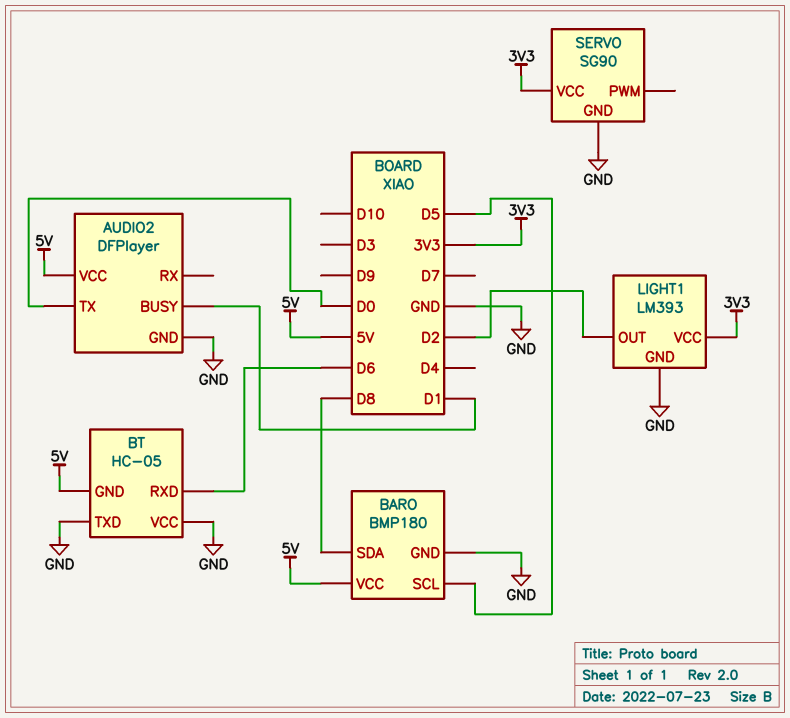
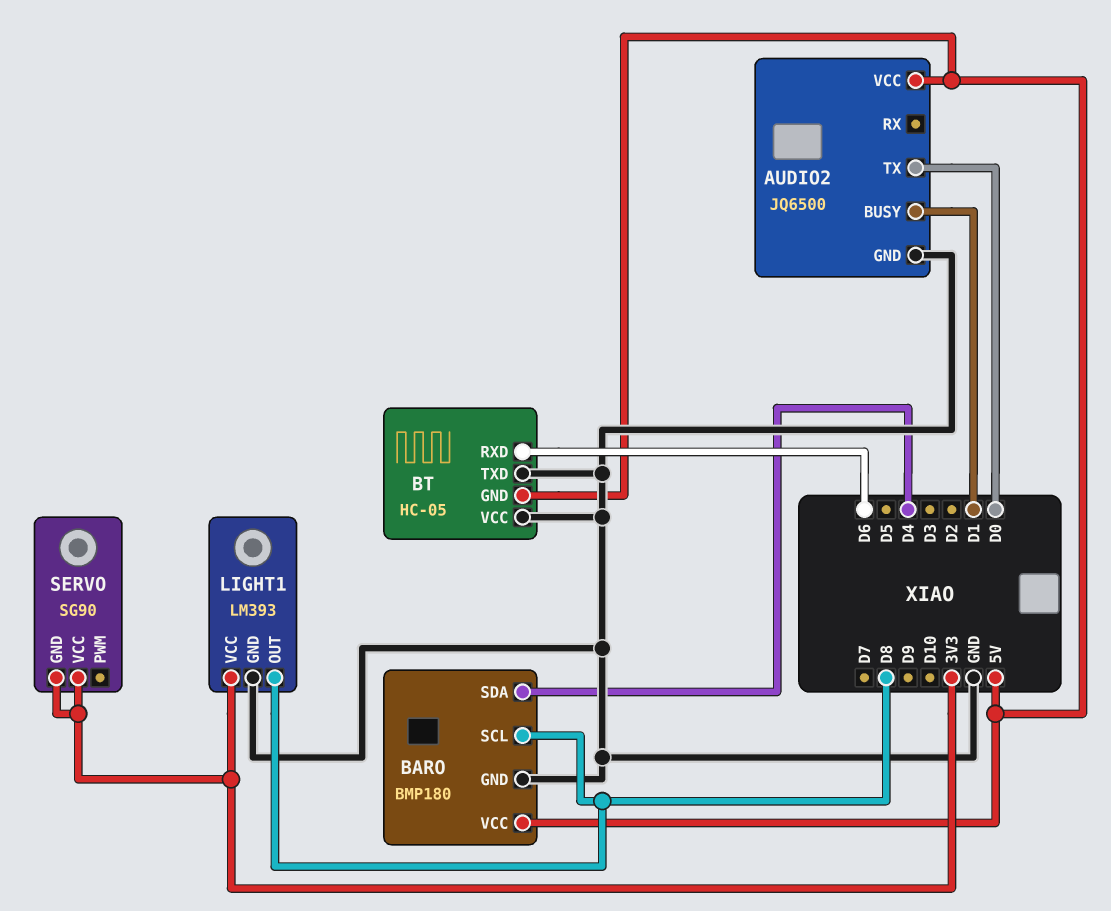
AUDIO2: DFPlayer -> JQ6500
BARO pin SCL: D5 -> D8
BARO pin SDA: D8 -> D4
LIGHT1 pin OUT: D2 -> D8
SERVO pin GND: GND -> 3V3

